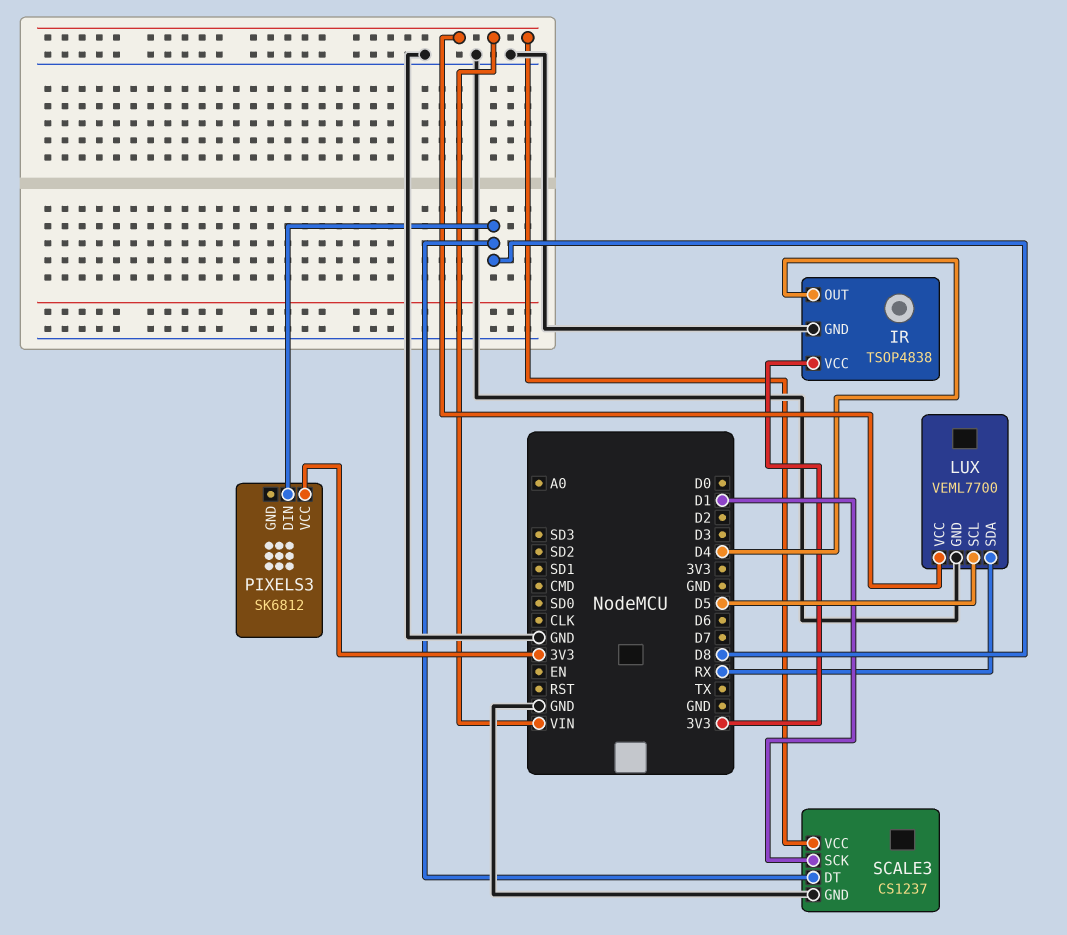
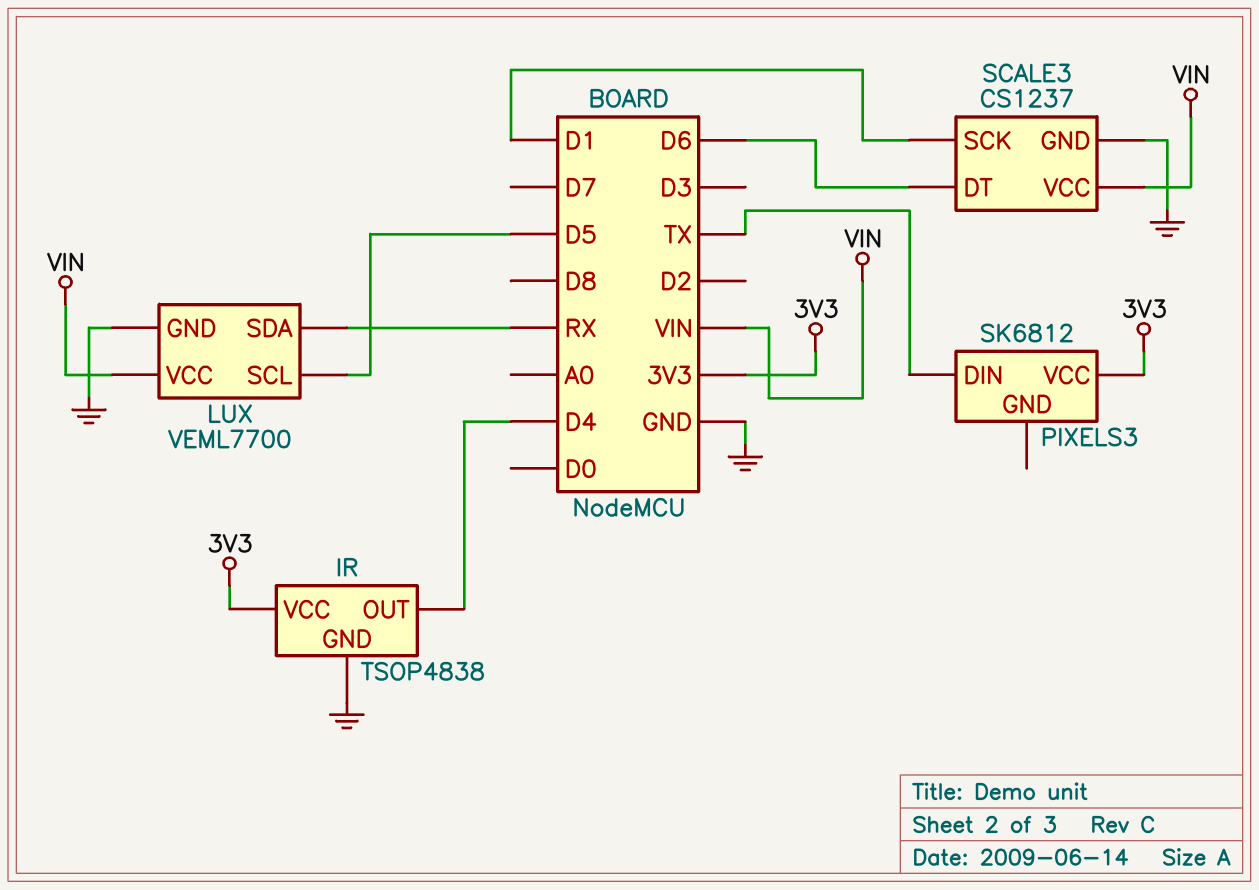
PIXELS3 pin DIN: D8 -> TX
SCALE3 pin DT: D8 -> D6

